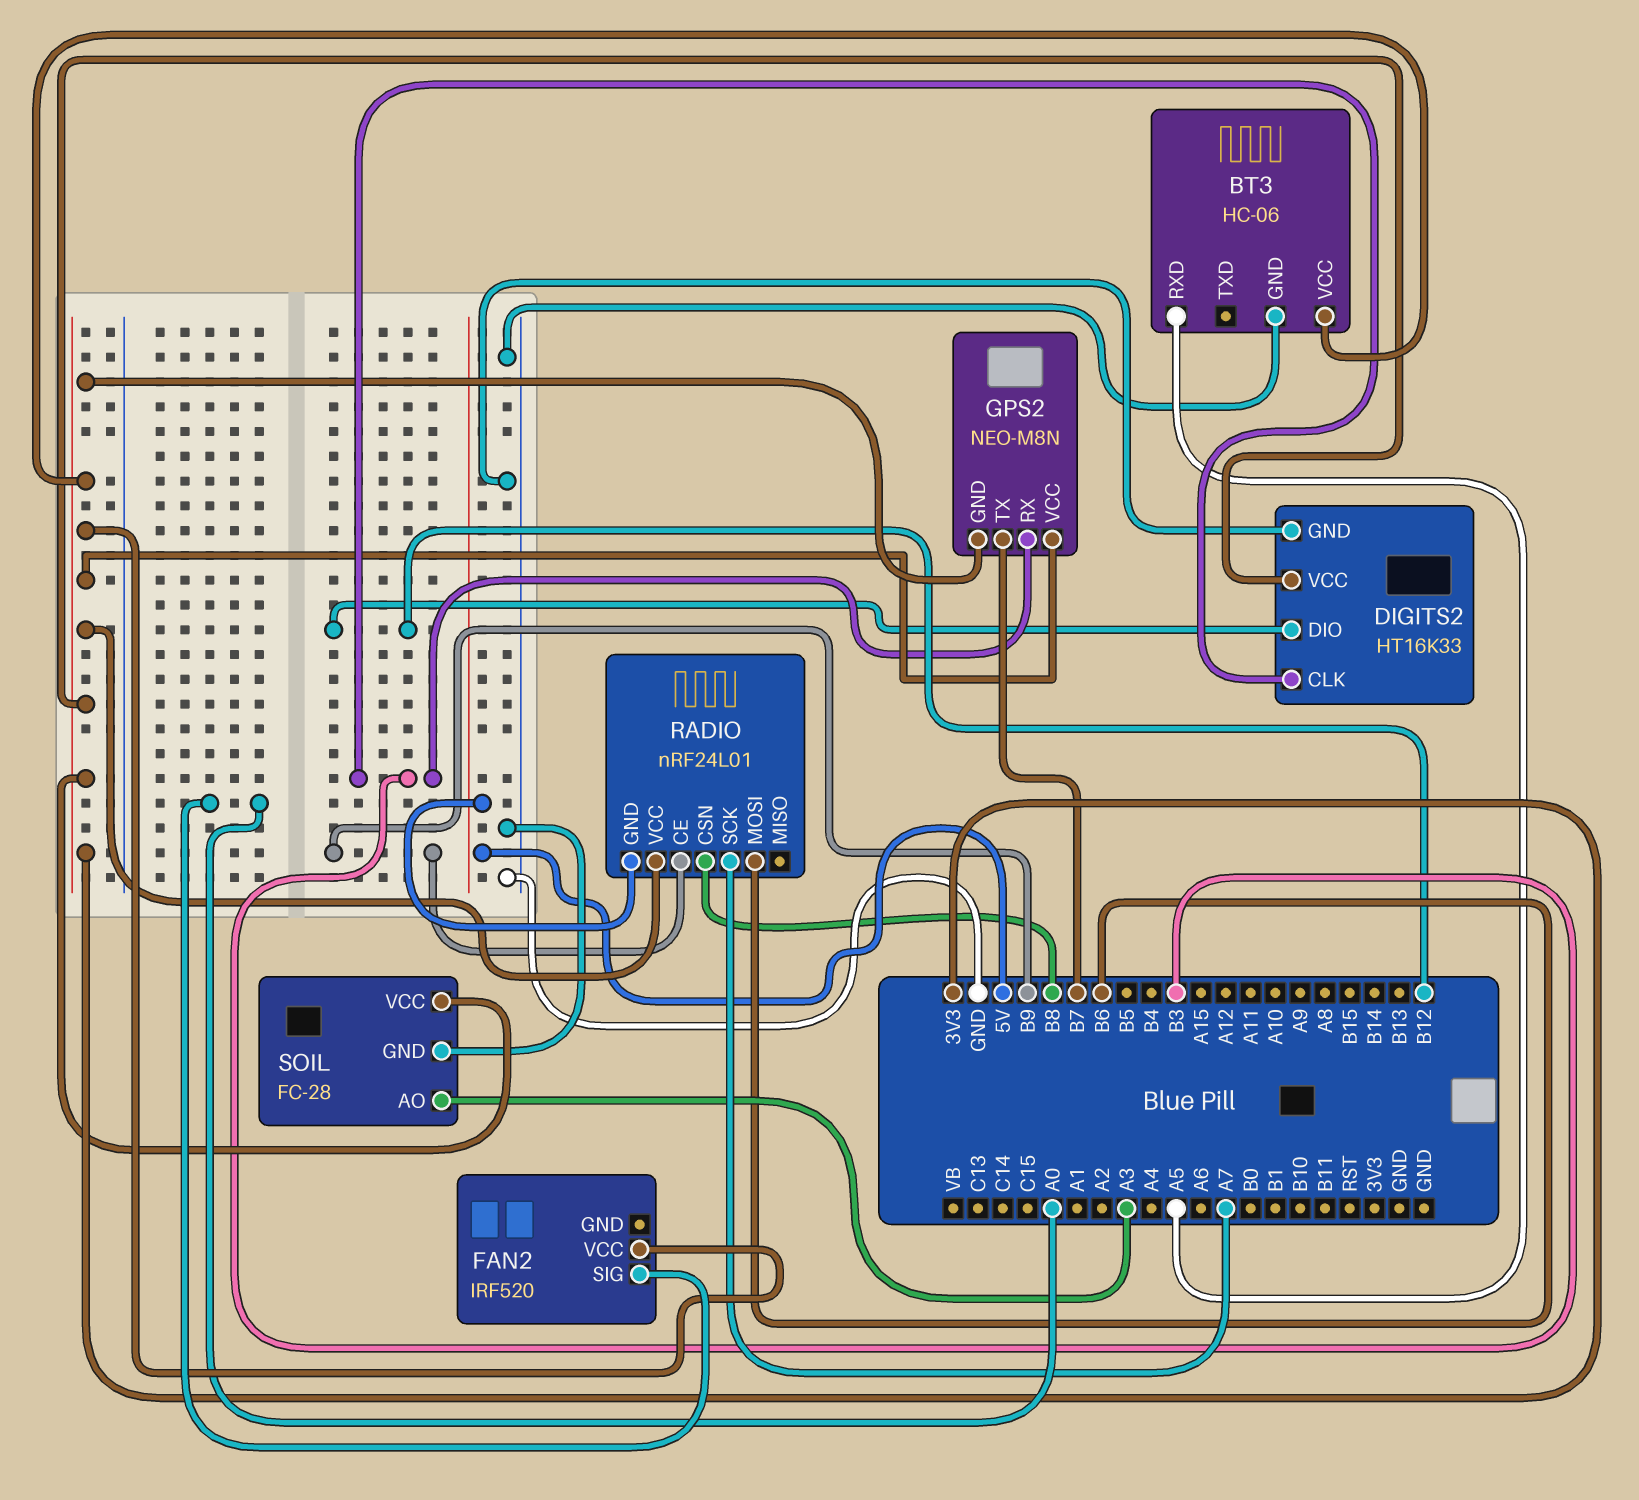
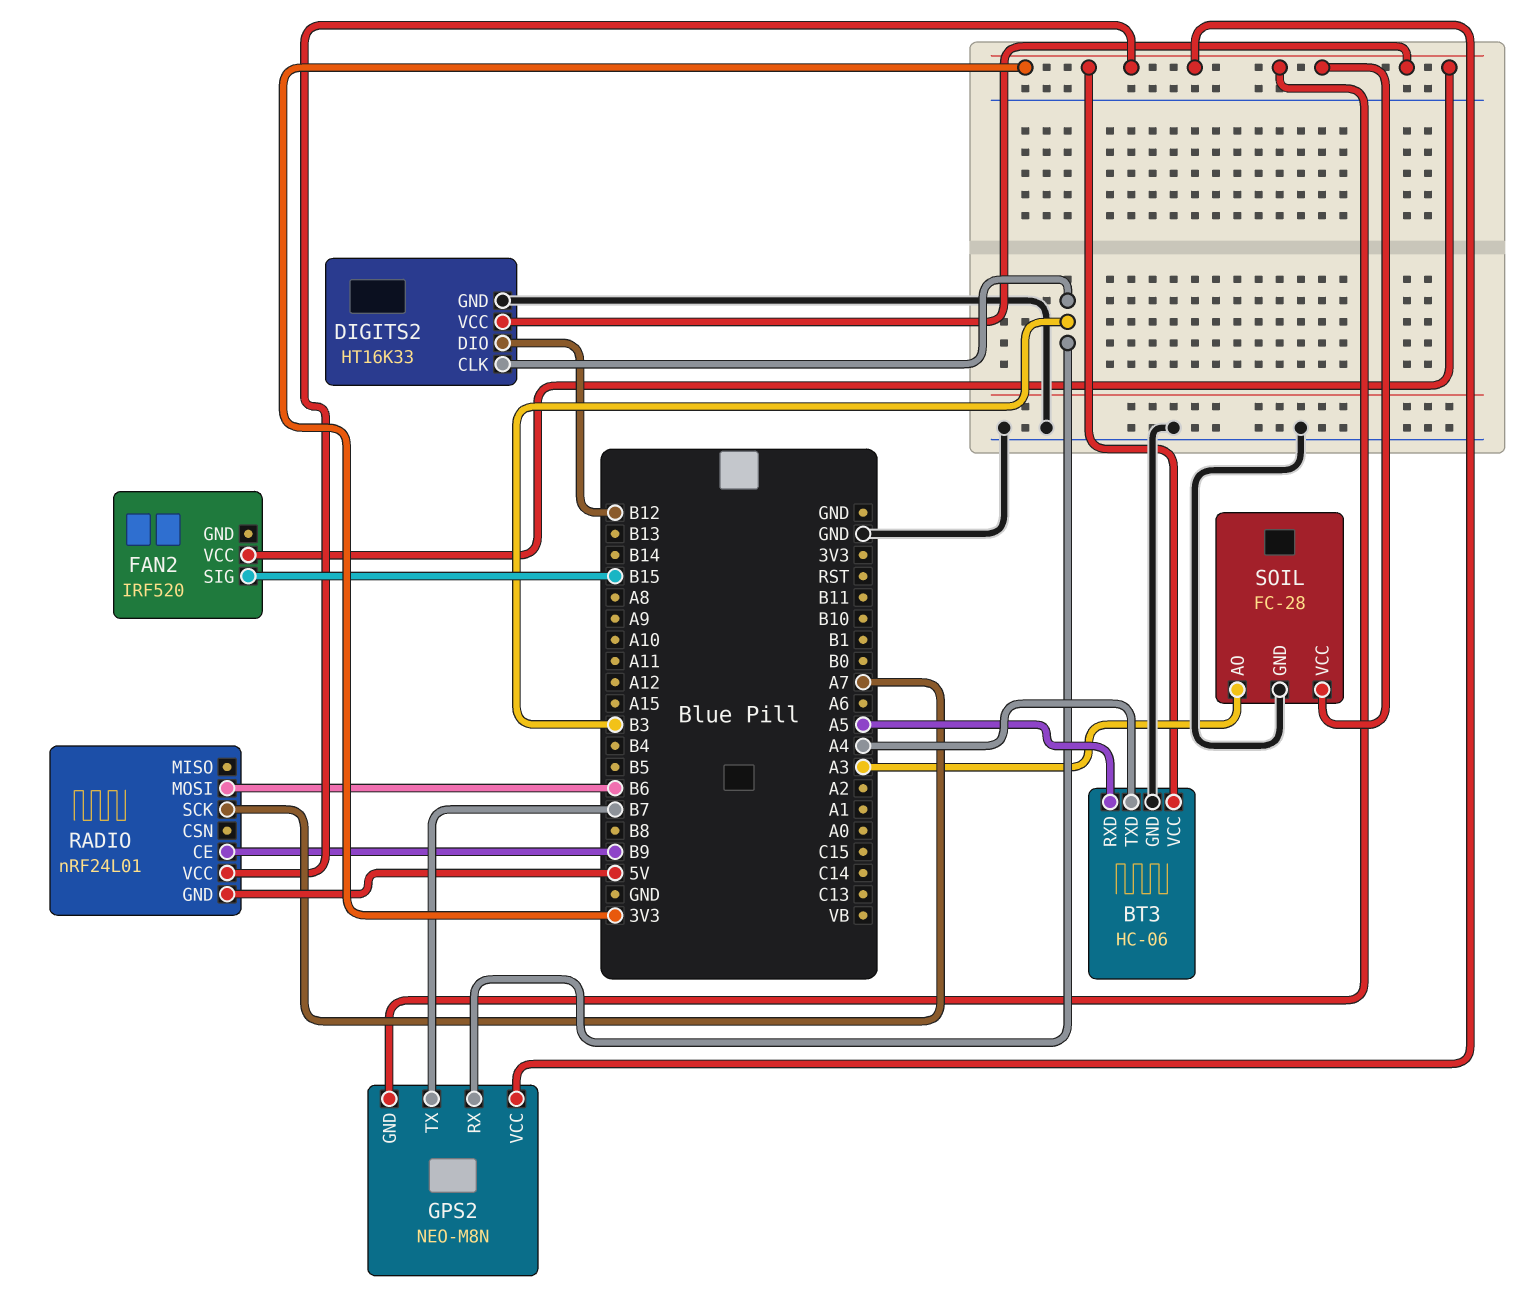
BT3 pin TXD: none -> A4
FAN2 pin SIG: A0 -> B15
RADIO pin CSN: B8 -> none

